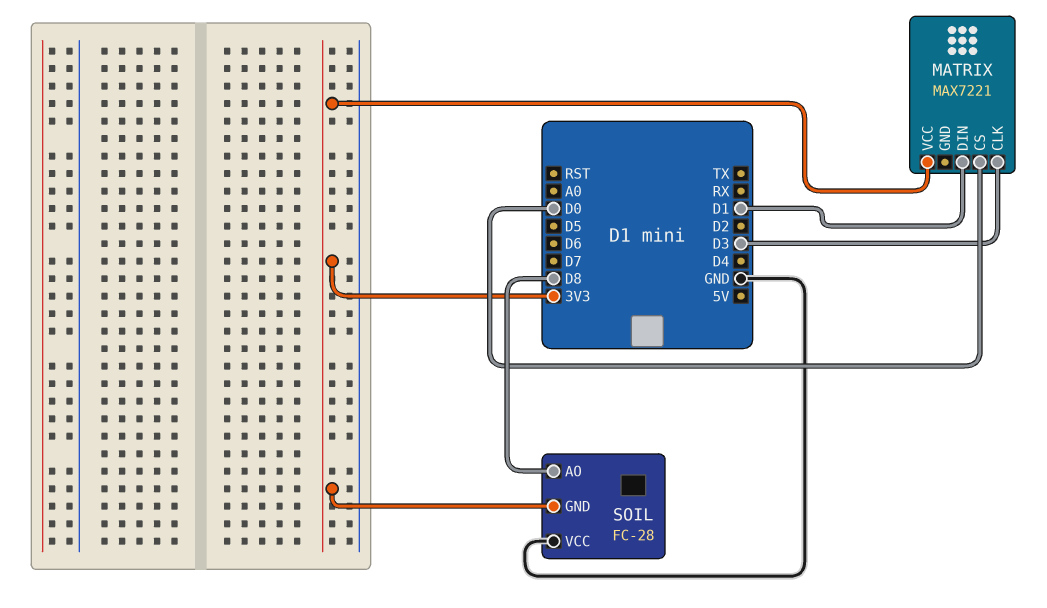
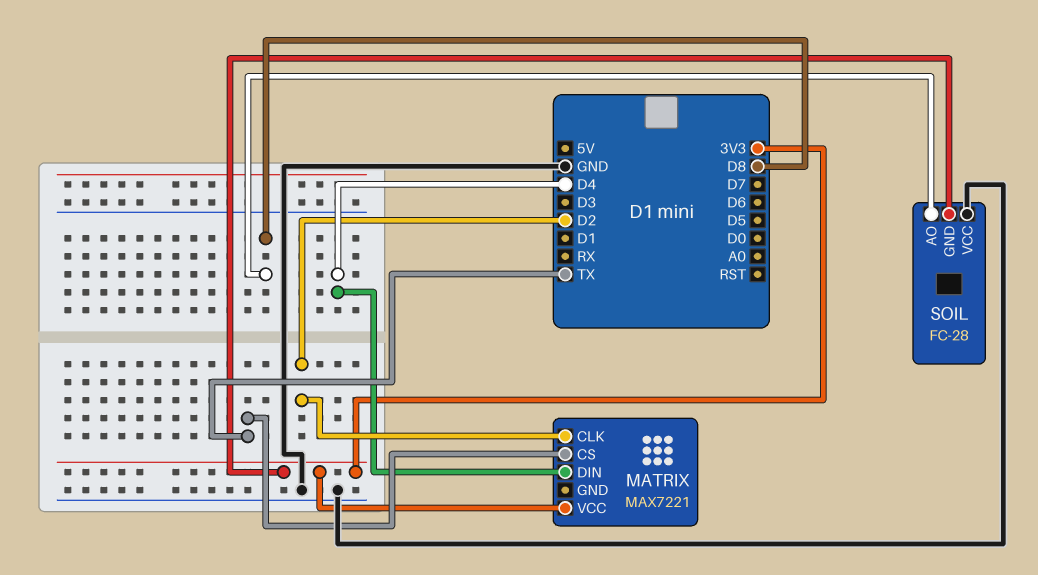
MATRIX pin CLK: D3 -> D2
MATRIX pin CS: D0 -> TX
MATRIX pin DIN: D1 -> D4

